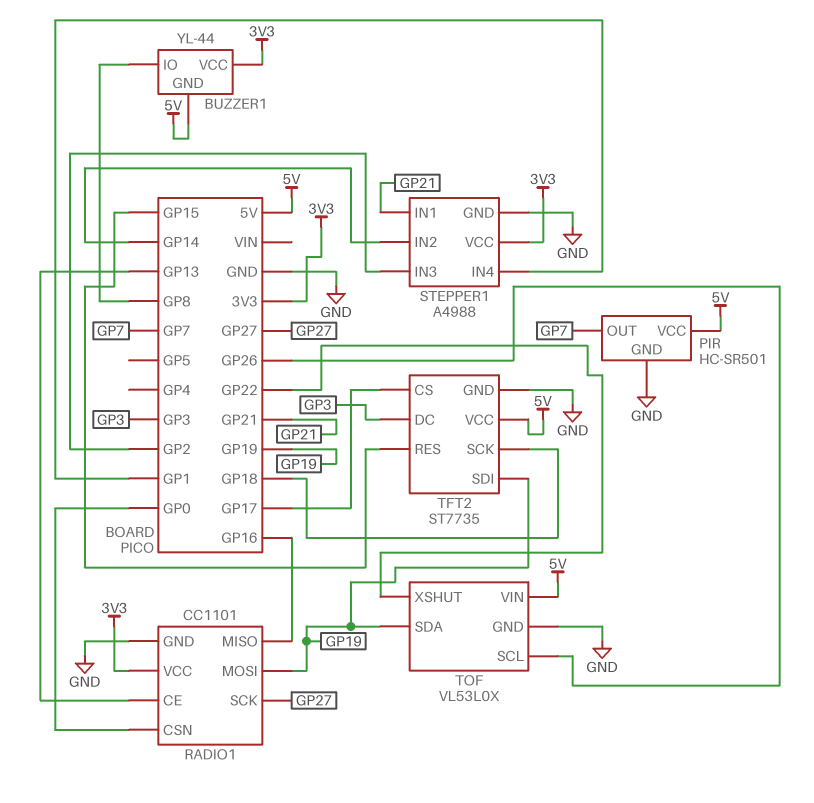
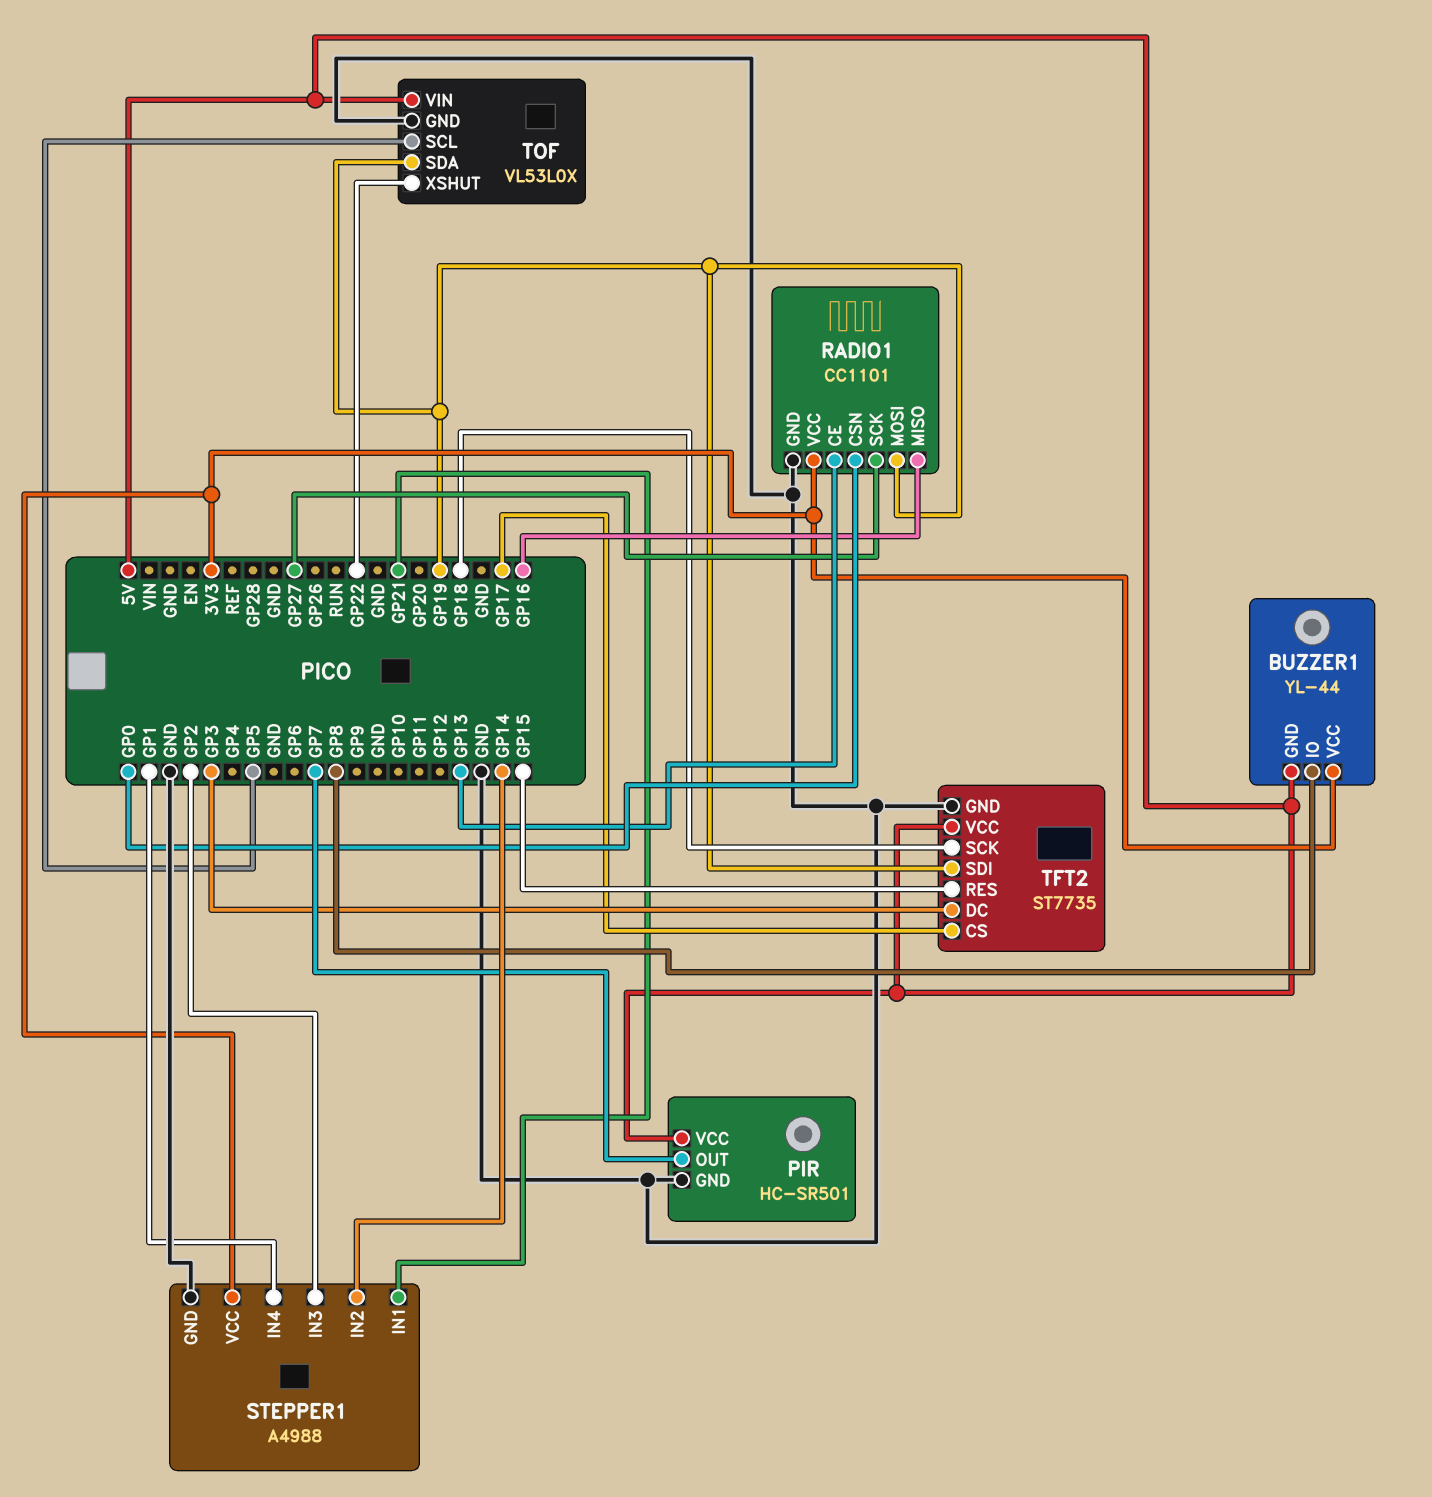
TOF pin SCL: GP26 -> GP5

